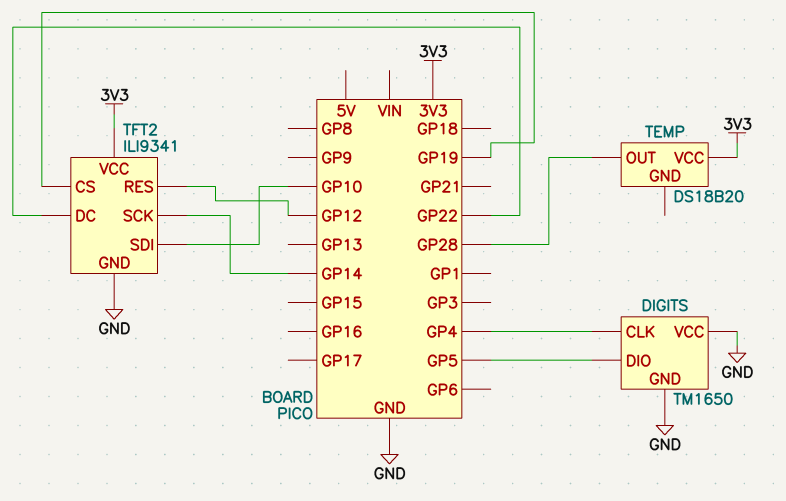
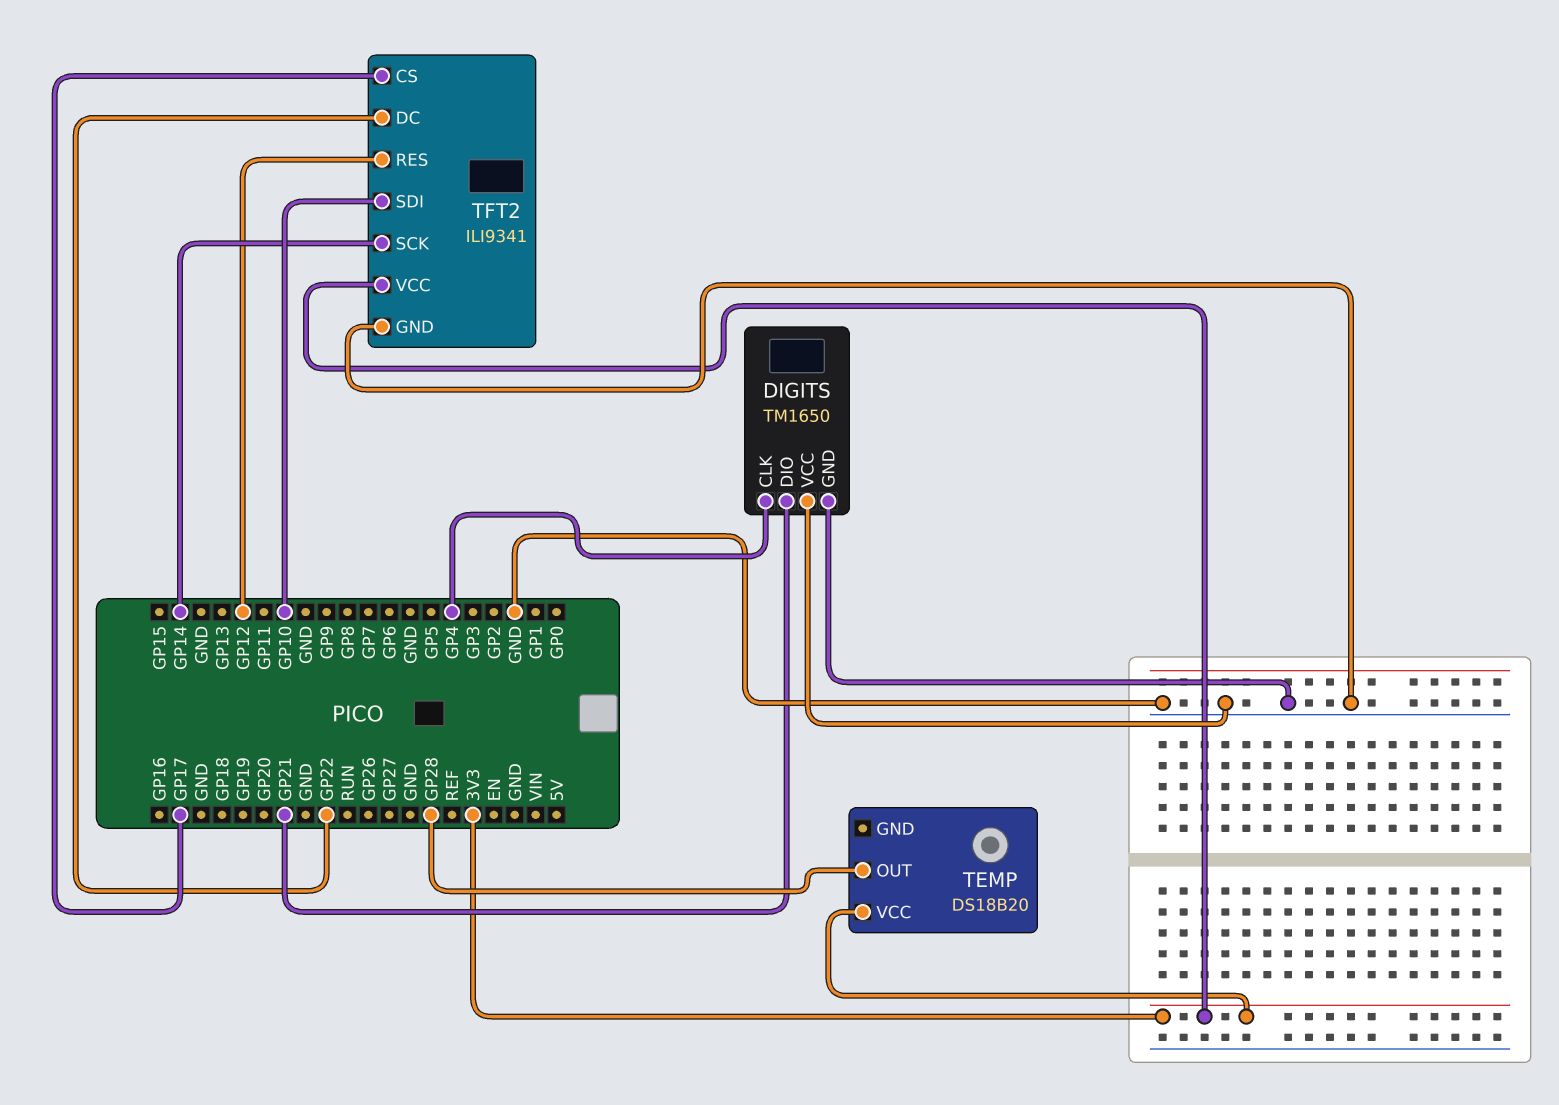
DIGITS pin DIO: GP5 -> GP21
TFT2 pin CS: GP19 -> GP17

